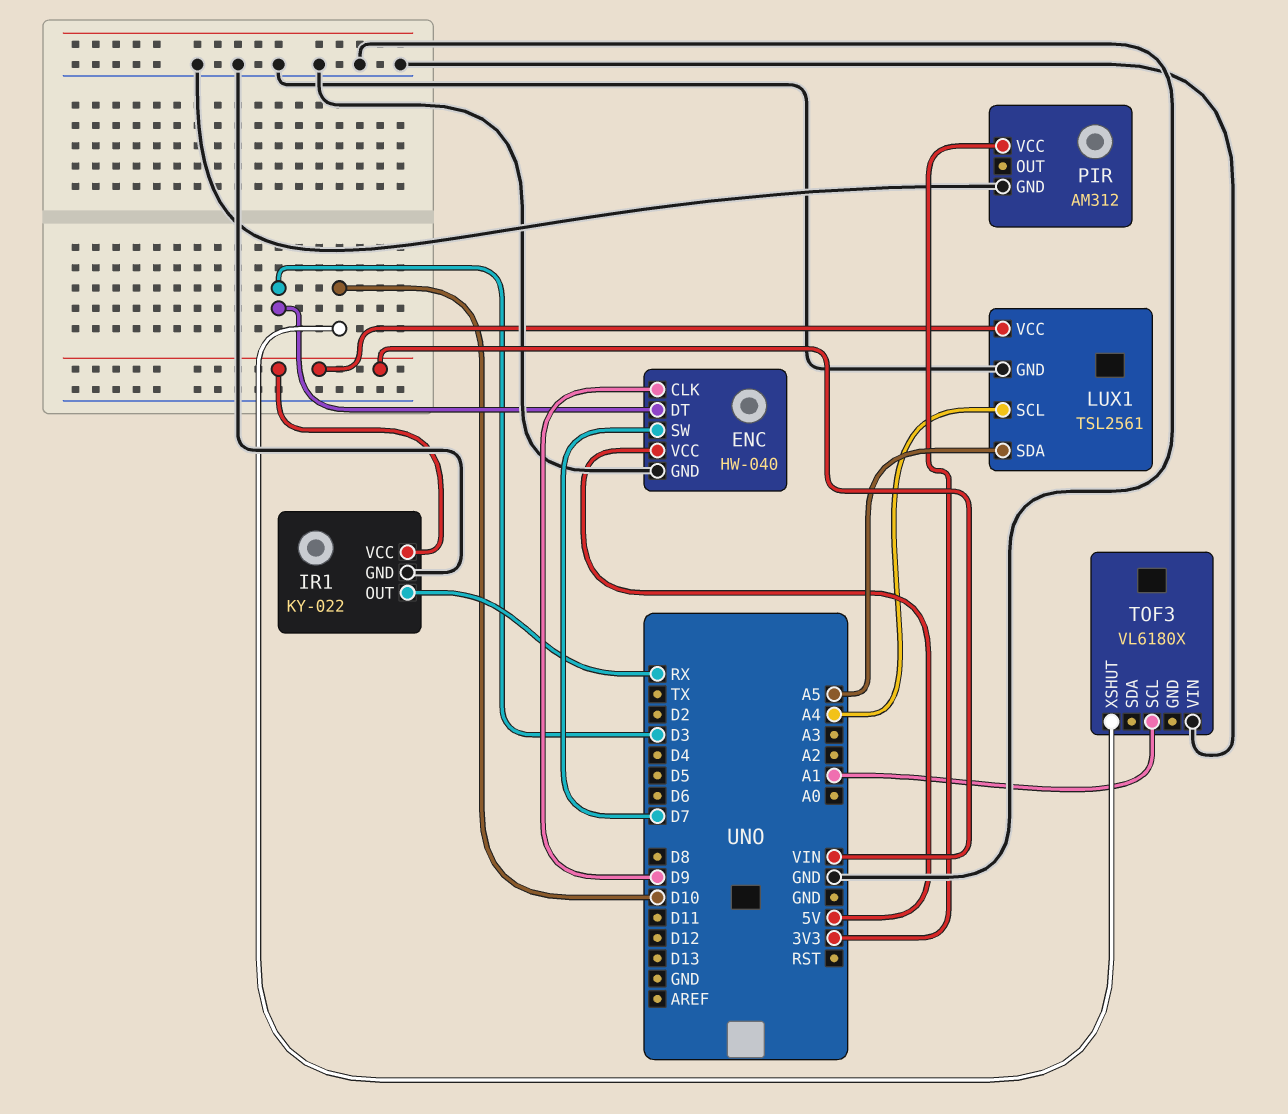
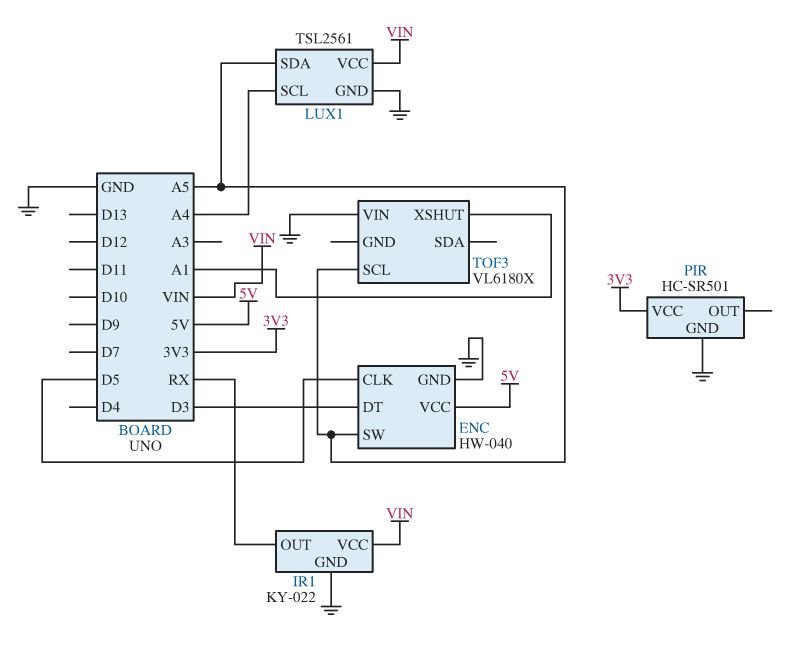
ENC pin CLK: D9 -> D5
ENC pin SW: D7 -> A5
PIR: AM312 -> HC-SR501
TOF3 pin SCL: A1 -> A5
TOF3 pin XSHUT: D10 -> A1

